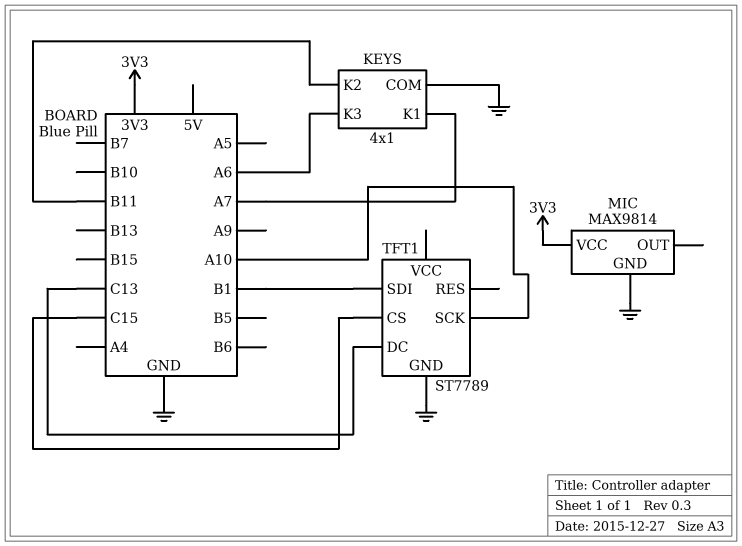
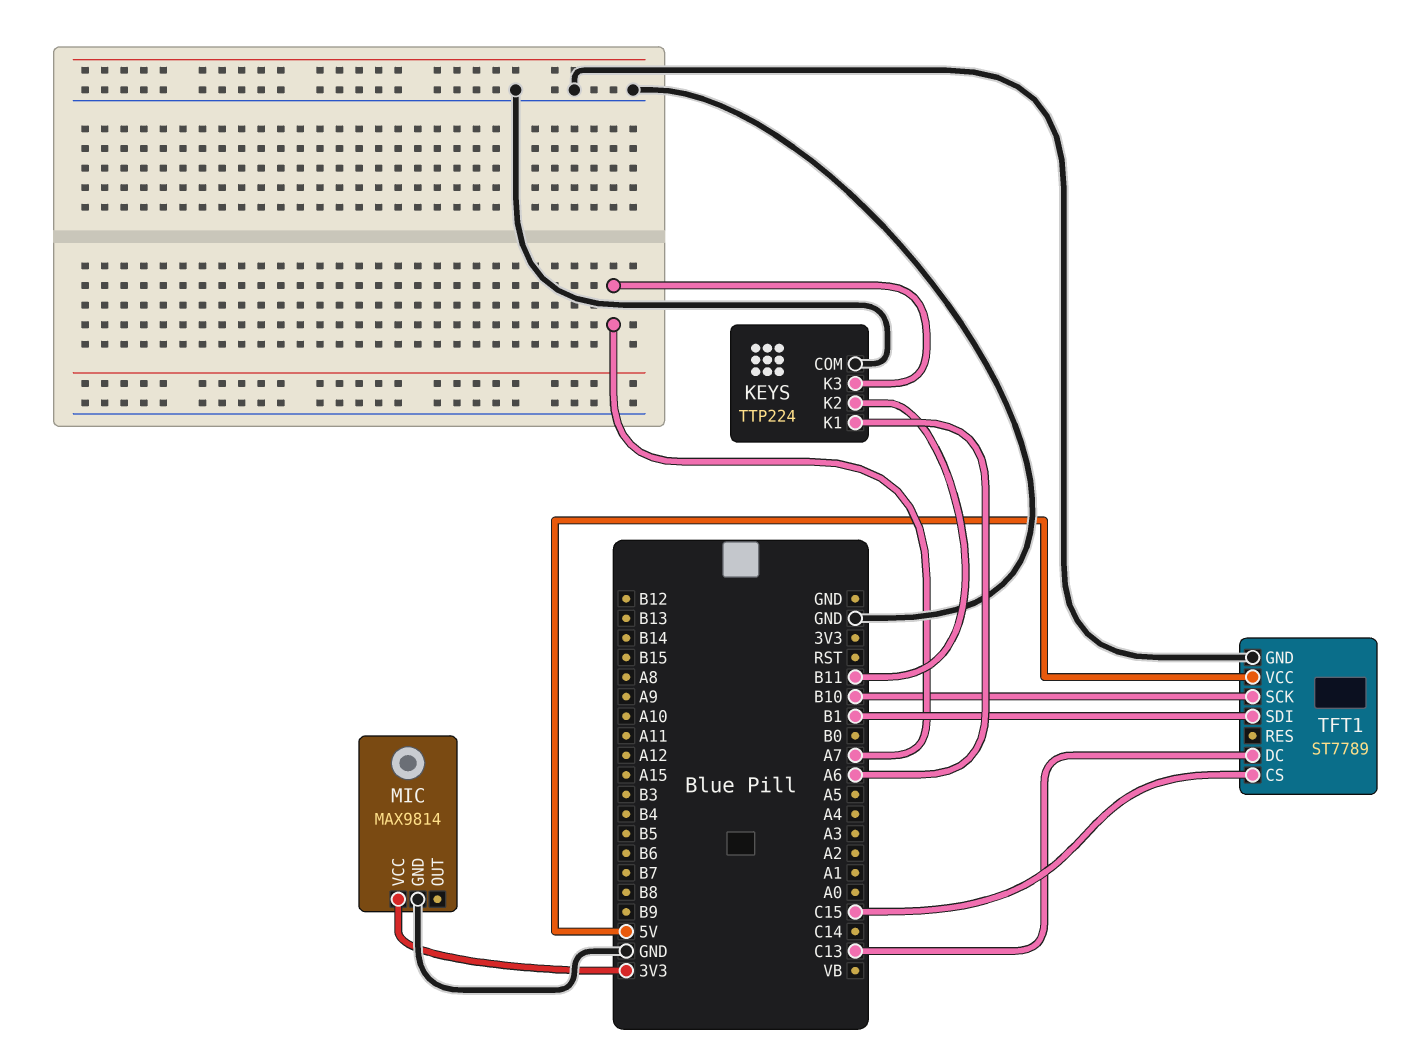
KEYS: 4x1 -> TTP224
KEYS pin K1: A7 -> A6
KEYS pin K3: A6 -> A7
TFT1 pin SCK: A10 -> B10
TFT1 pin VCC: none -> 5V

